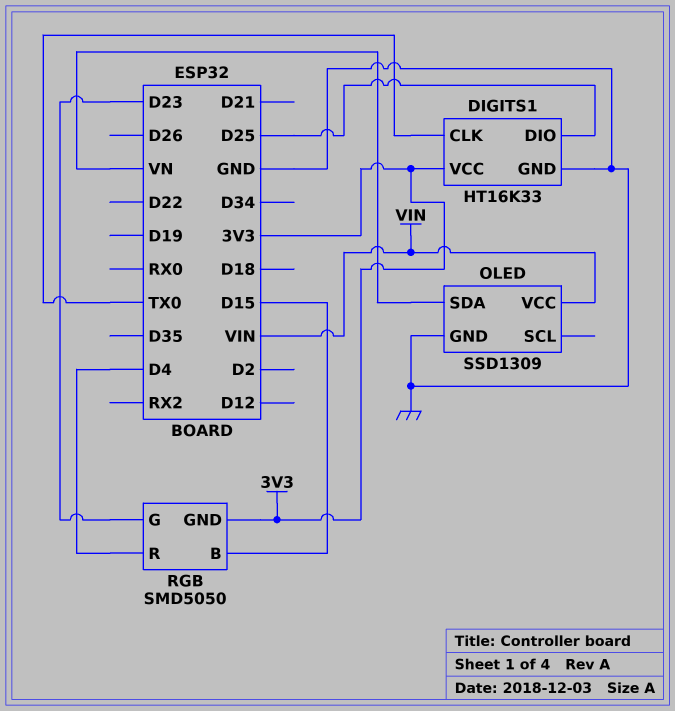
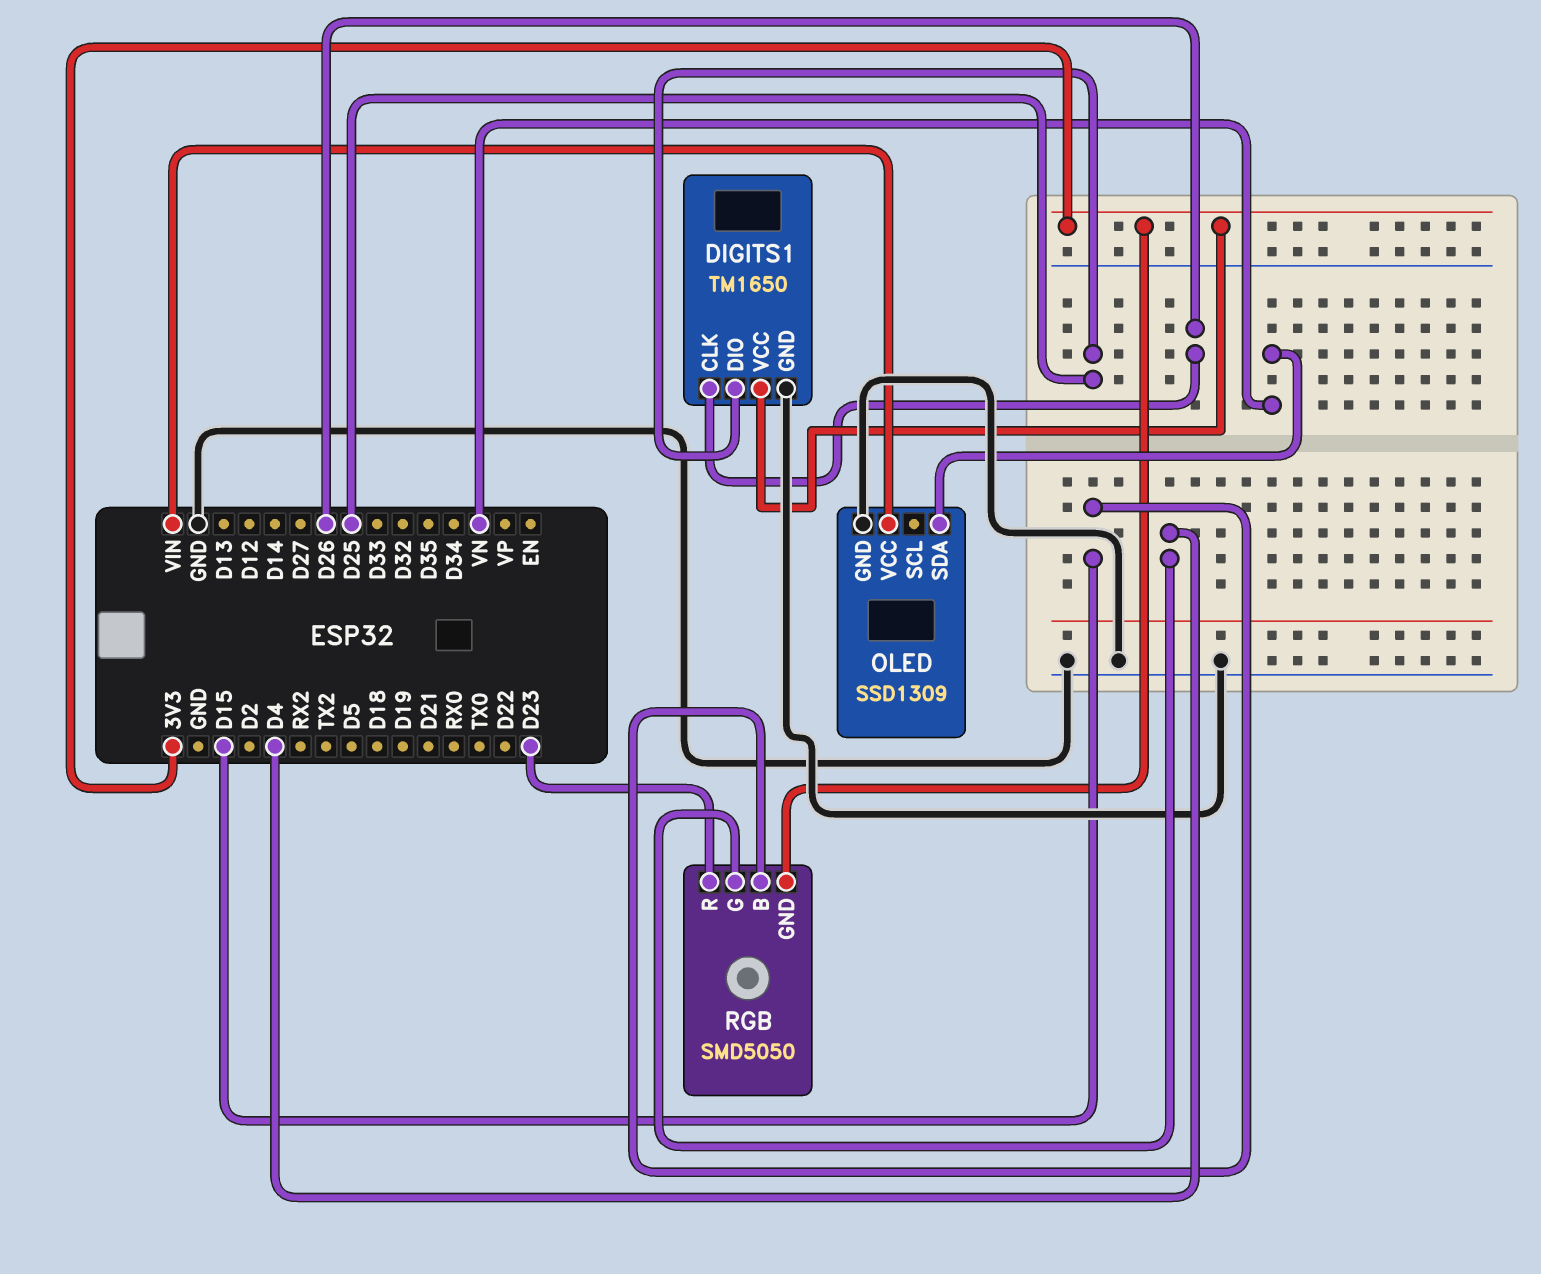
DIGITS1: HT16K33 -> TM1650
DIGITS1 pin CLK: TX0 -> D26
RGB pin G: D23 -> D4
RGB pin R: D4 -> D23

